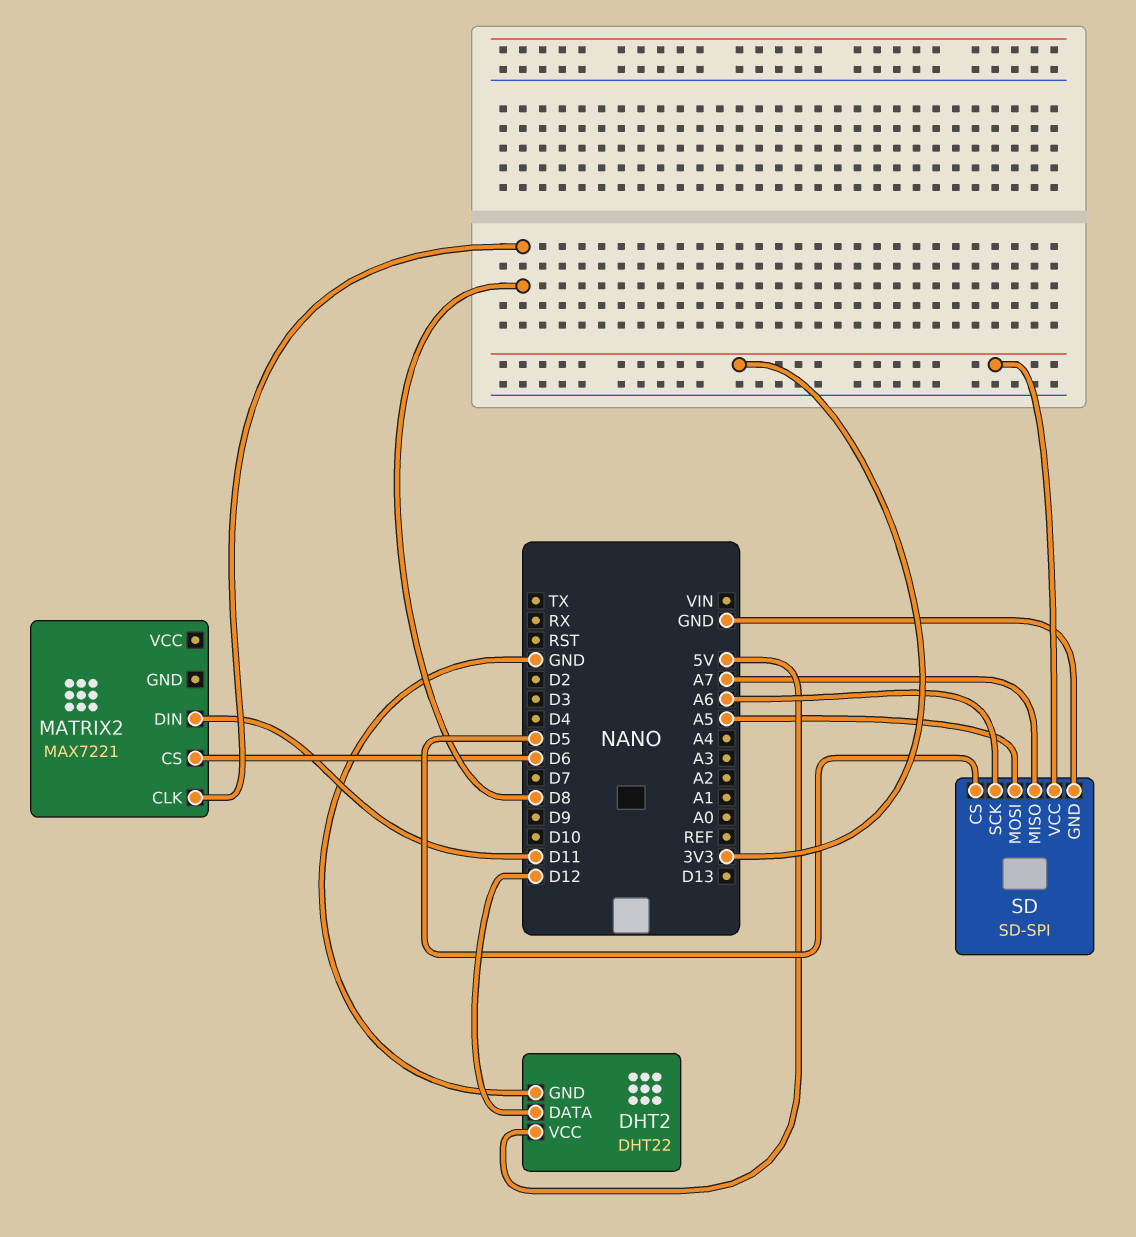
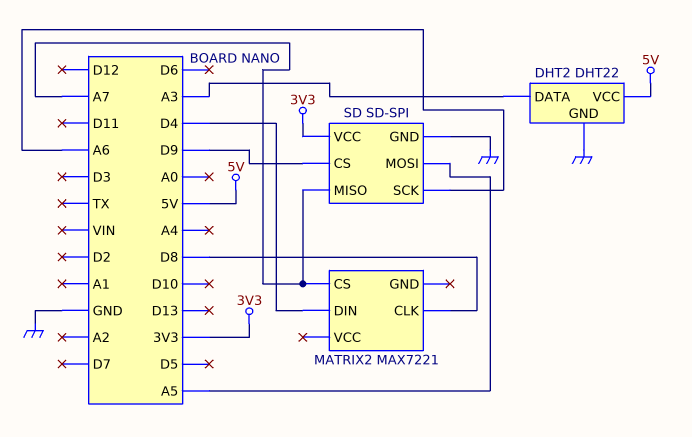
DHT2 pin DATA: D12 -> A3
MATRIX2 pin CS: D6 -> A7
MATRIX2 pin DIN: D11 -> D4
SD pin CS: D5 -> D9

